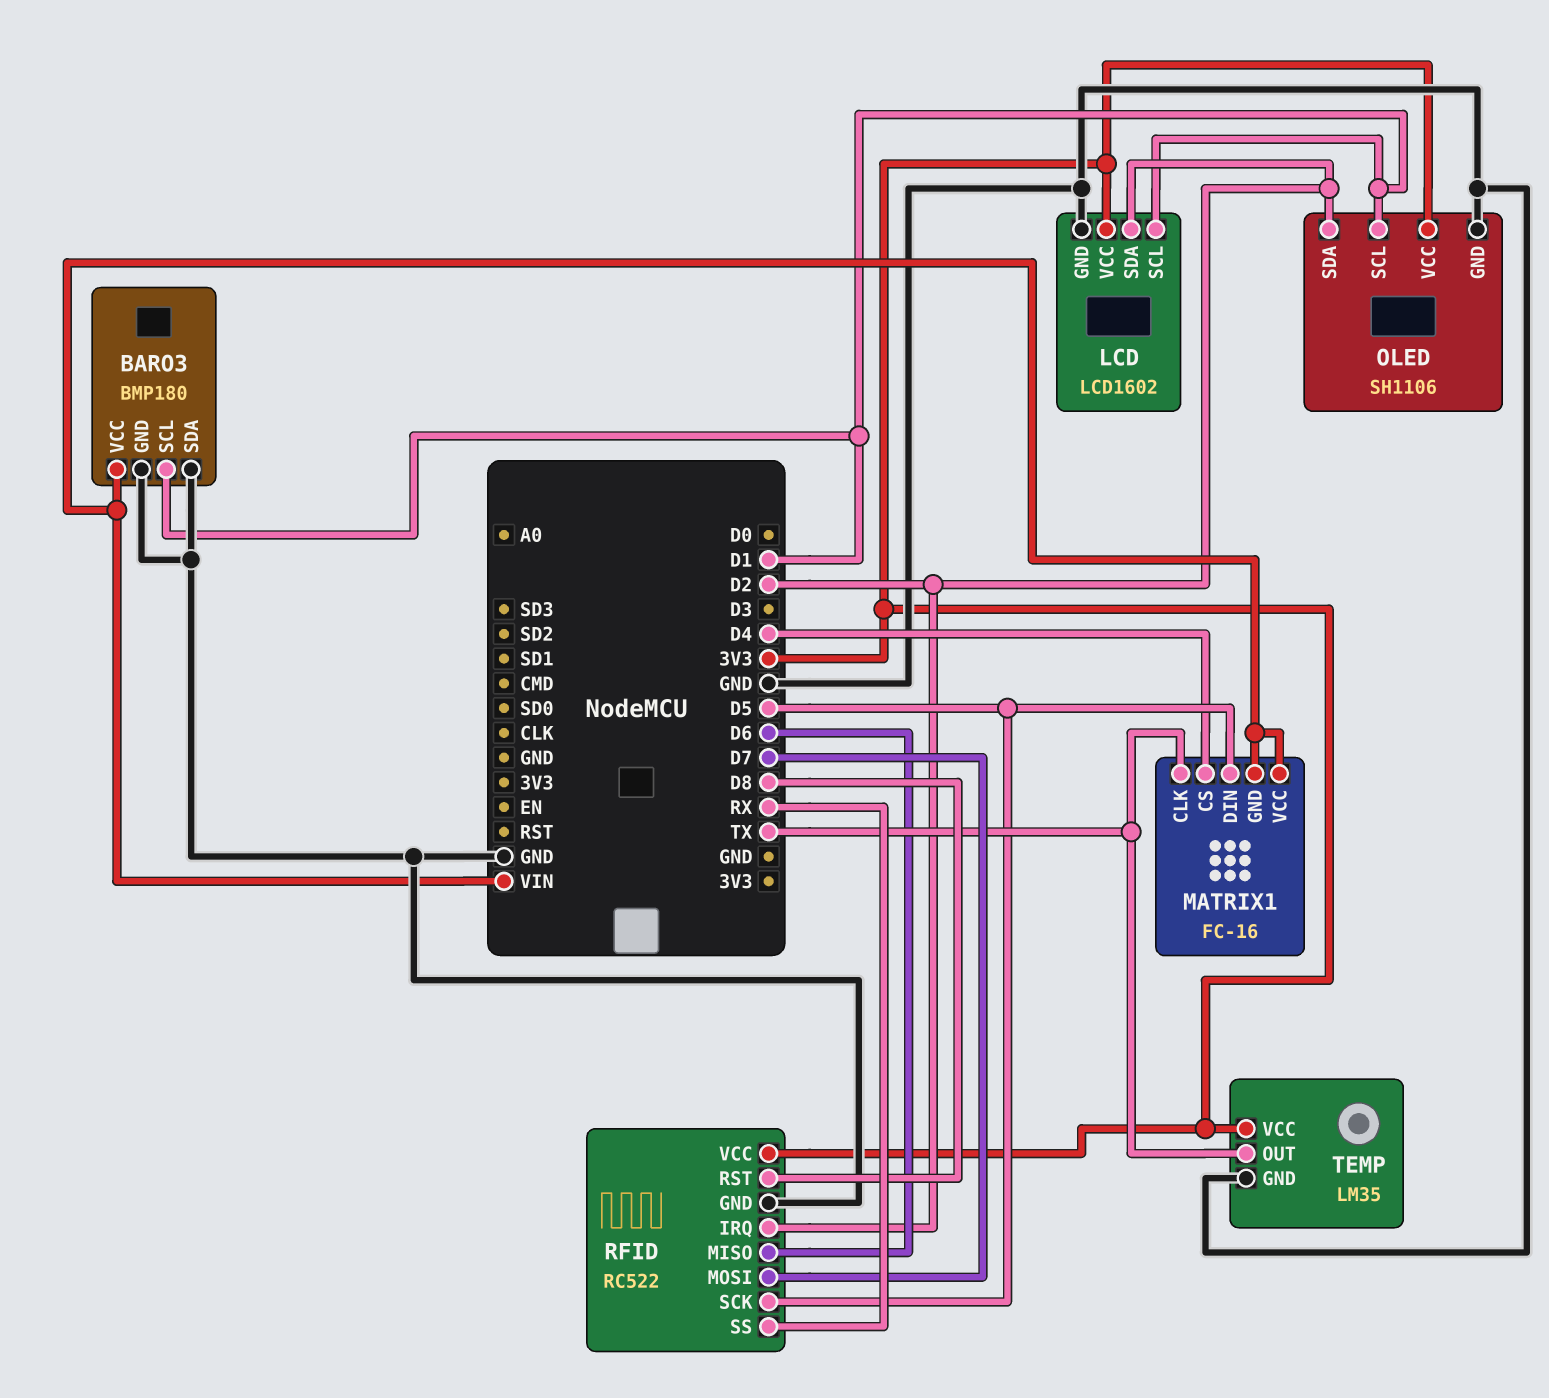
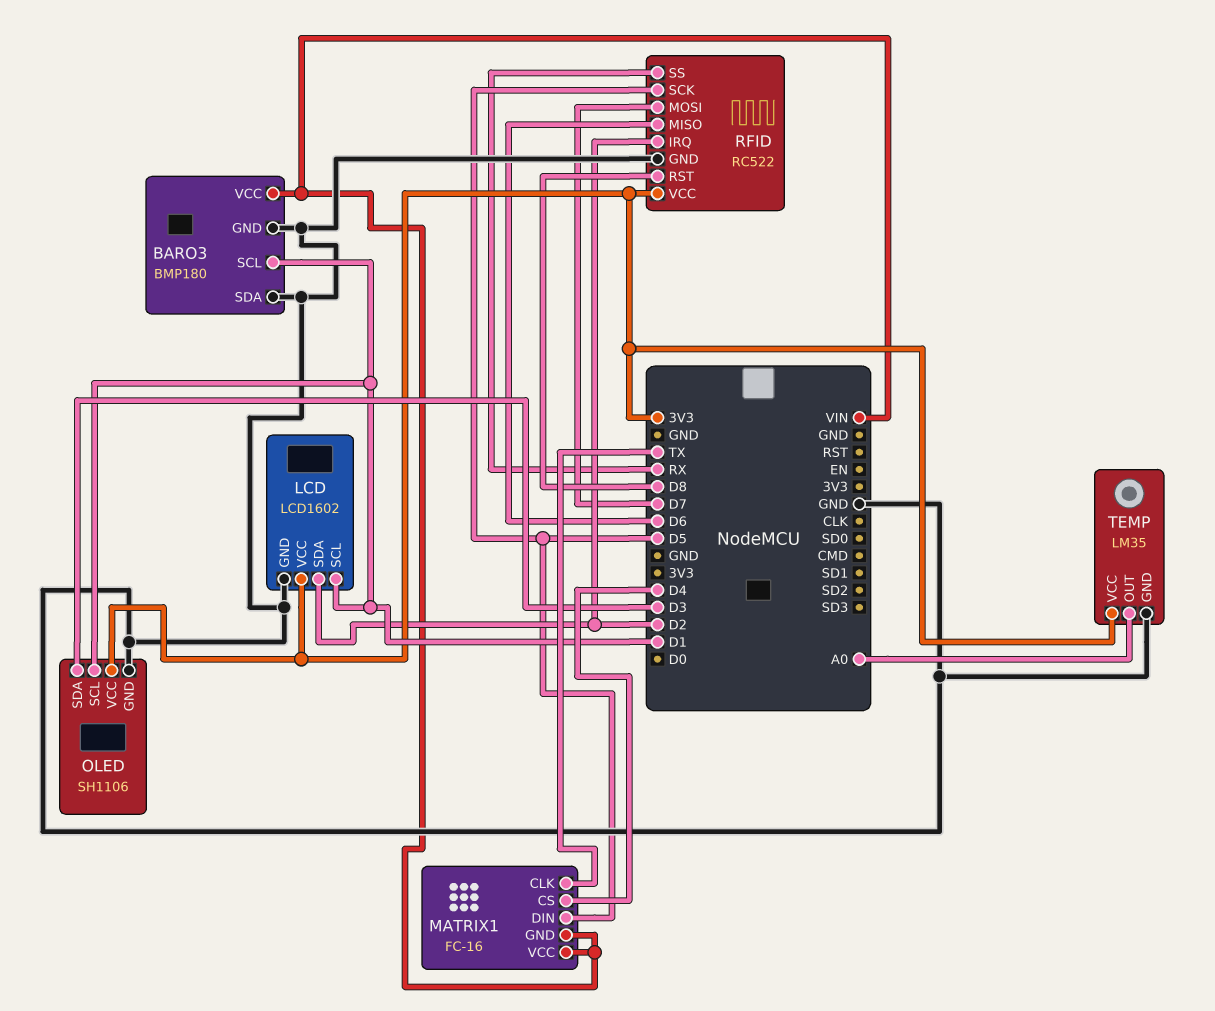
OLED pin SDA: D2 -> D3
TEMP pin OUT: TX -> A0

